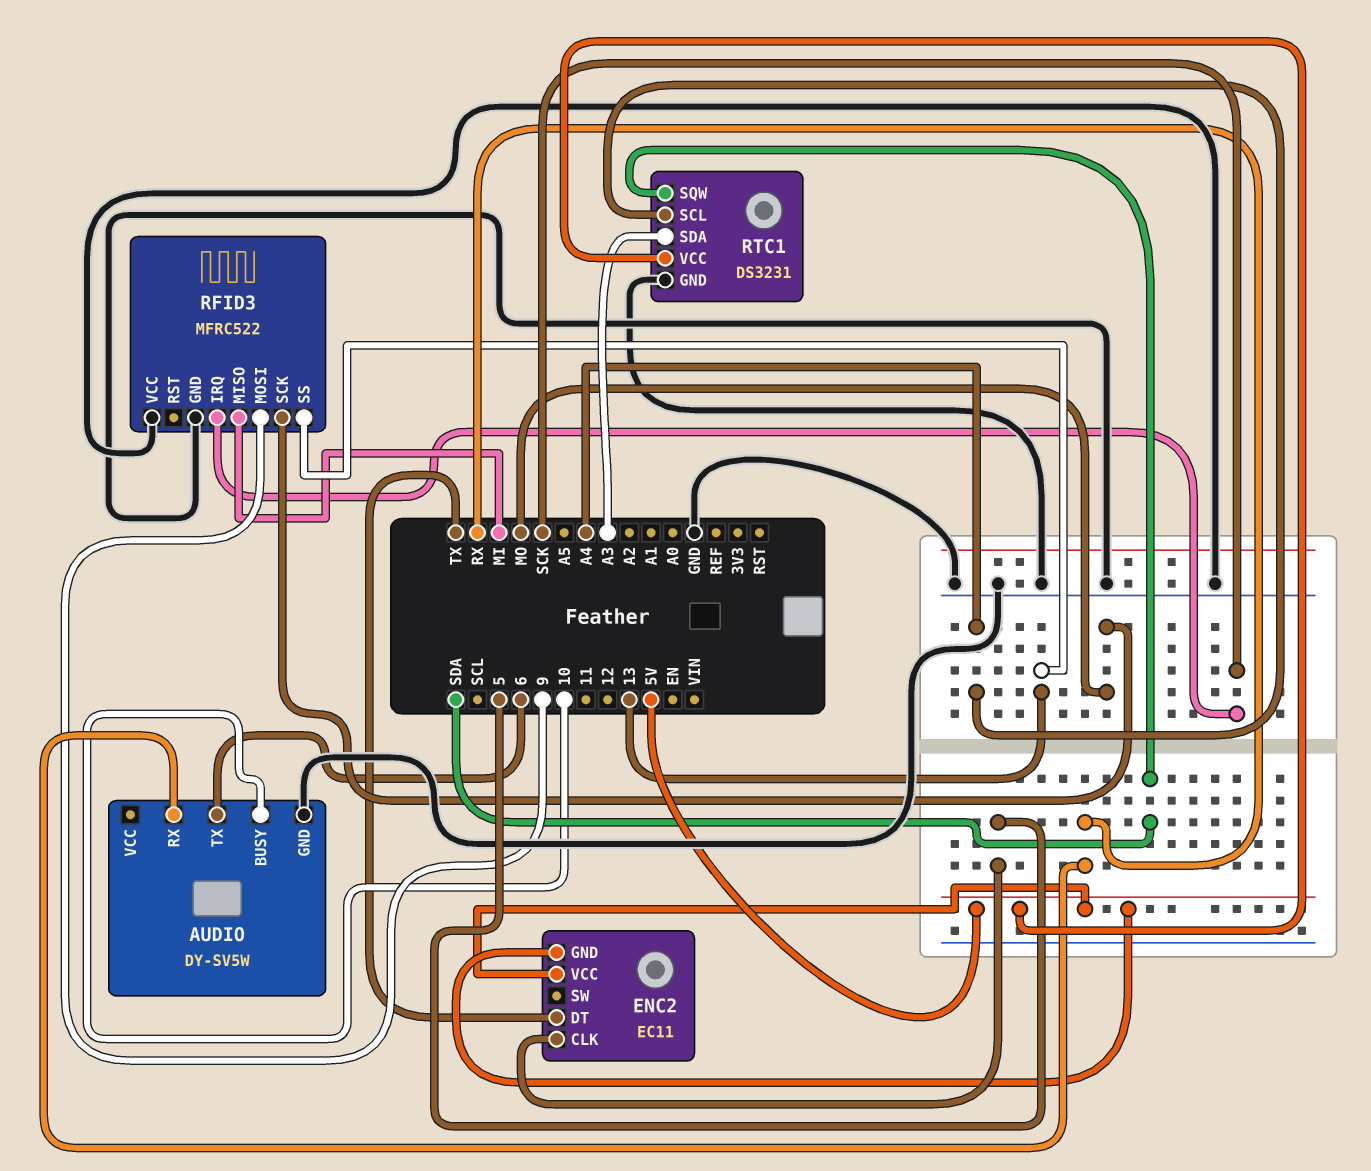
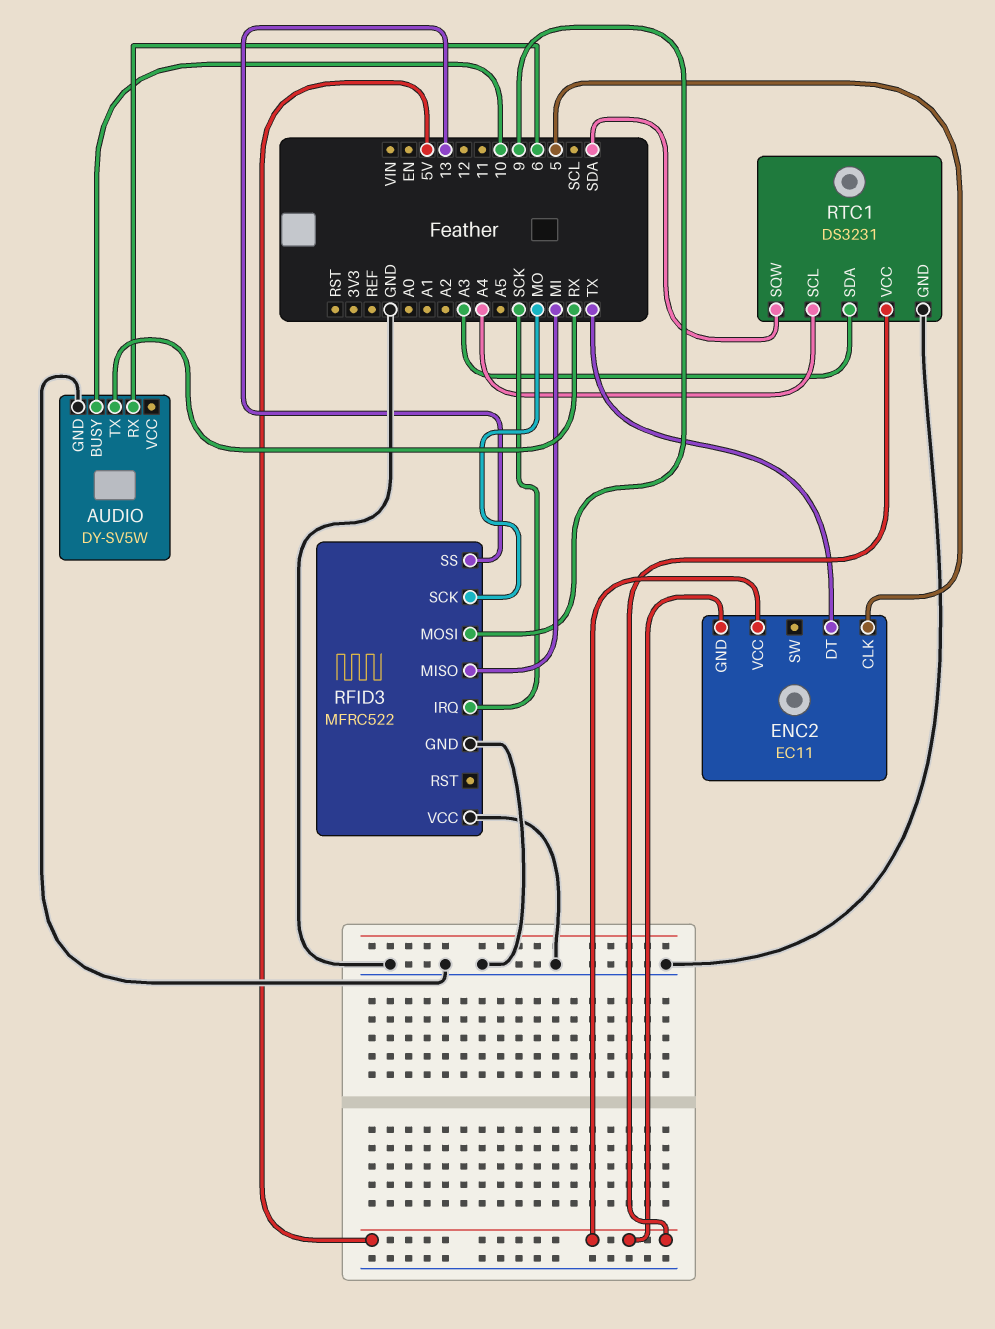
AUDIO pin RX: RX -> 6
AUDIO pin TX: 6 -> RX

